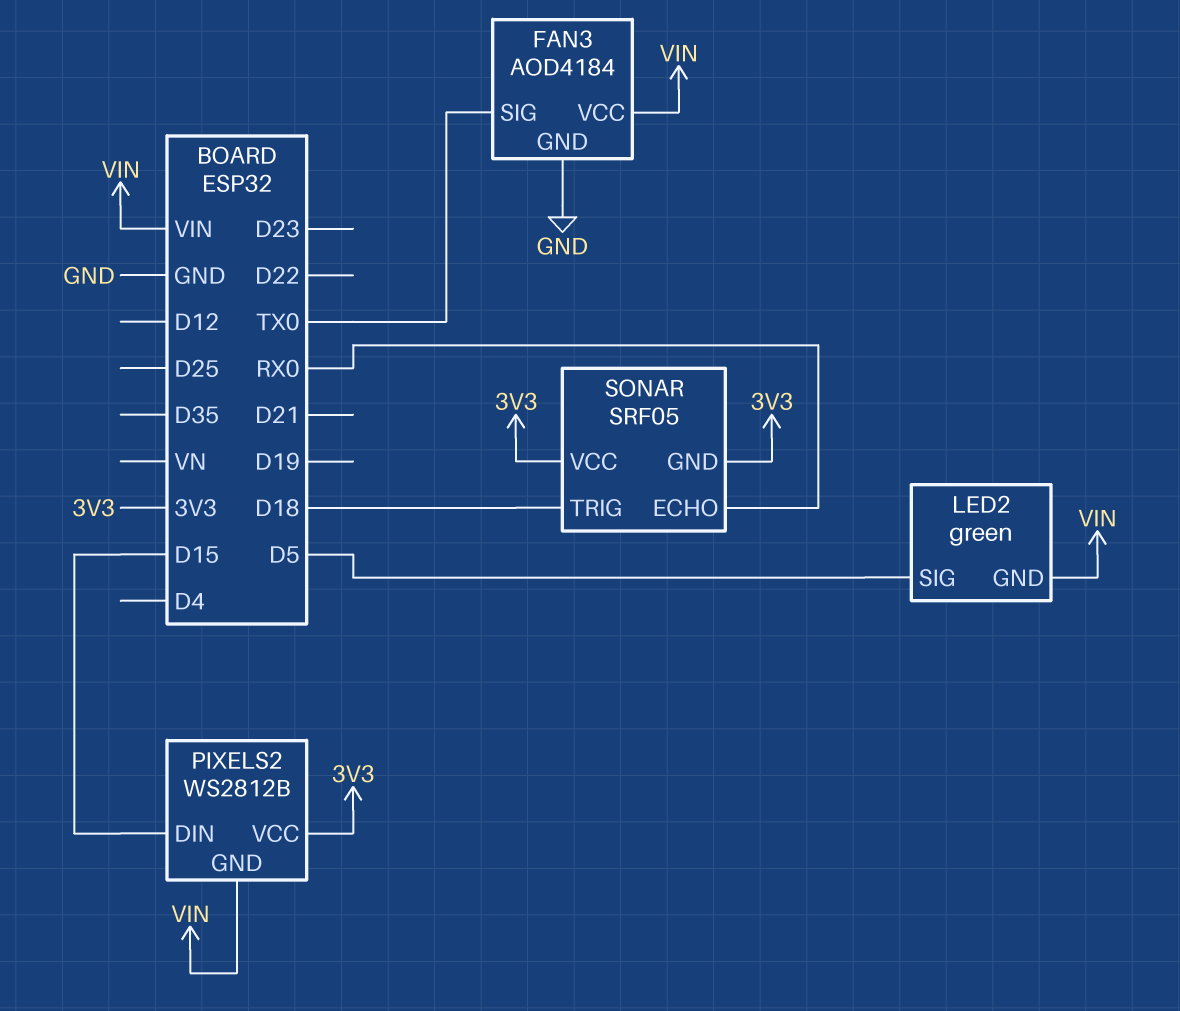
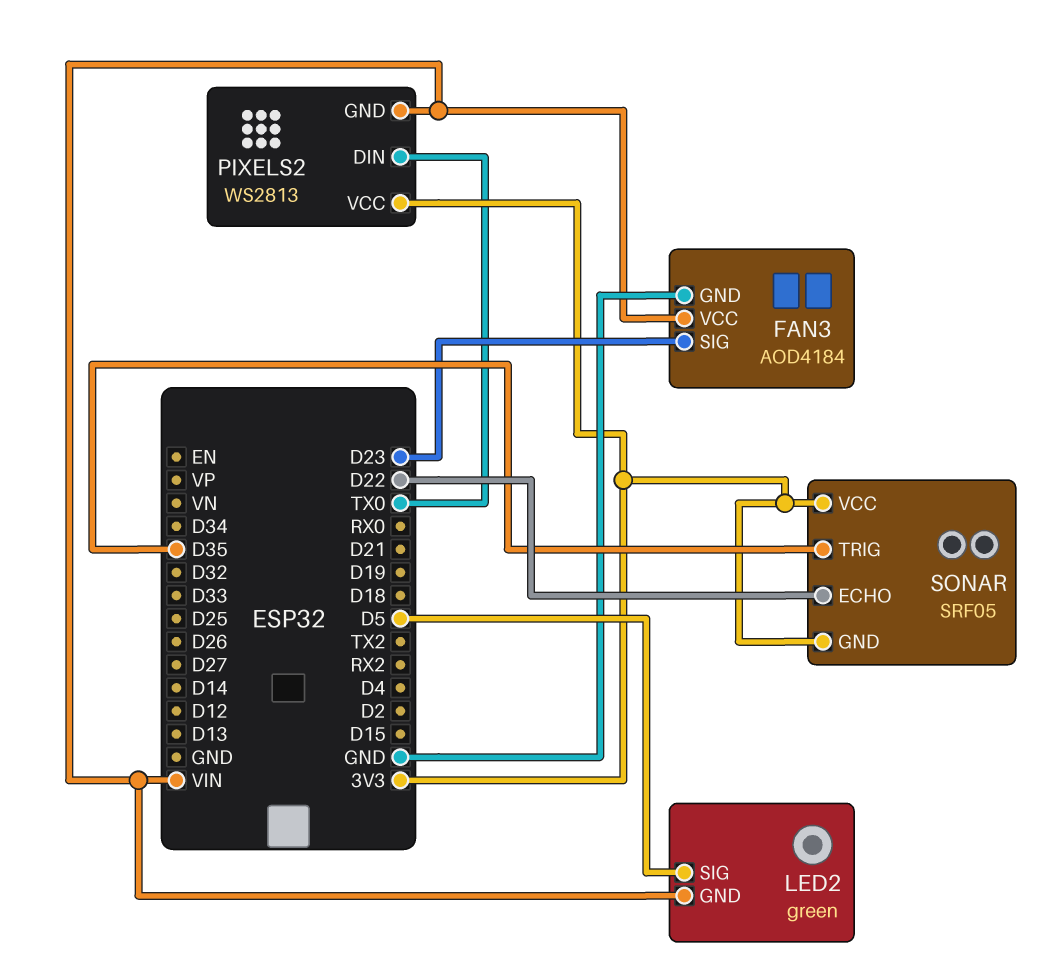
FAN3 pin SIG: TX0 -> D23
PIXELS2: WS2812B -> WS2813
PIXELS2 pin DIN: D15 -> TX0
SONAR pin ECHO: RX0 -> D22
SONAR pin TRIG: D18 -> D35

